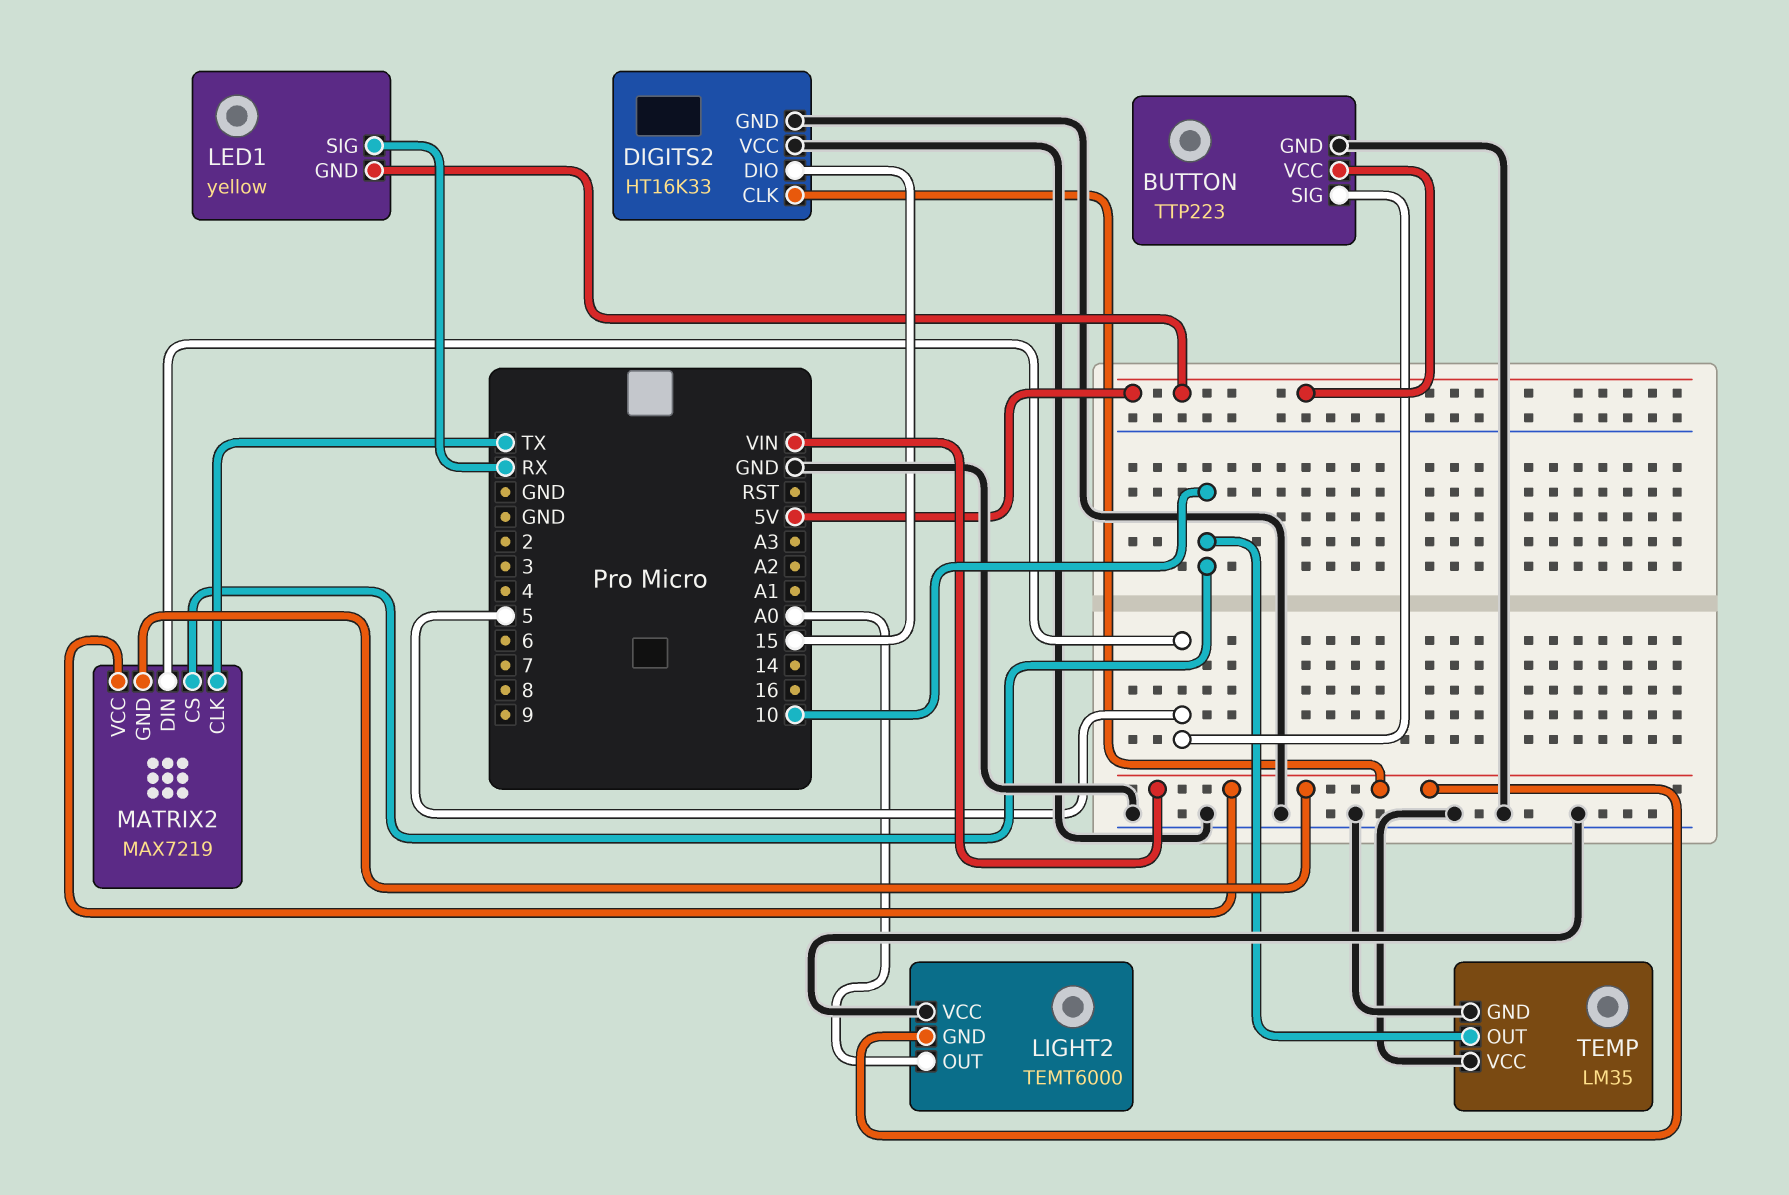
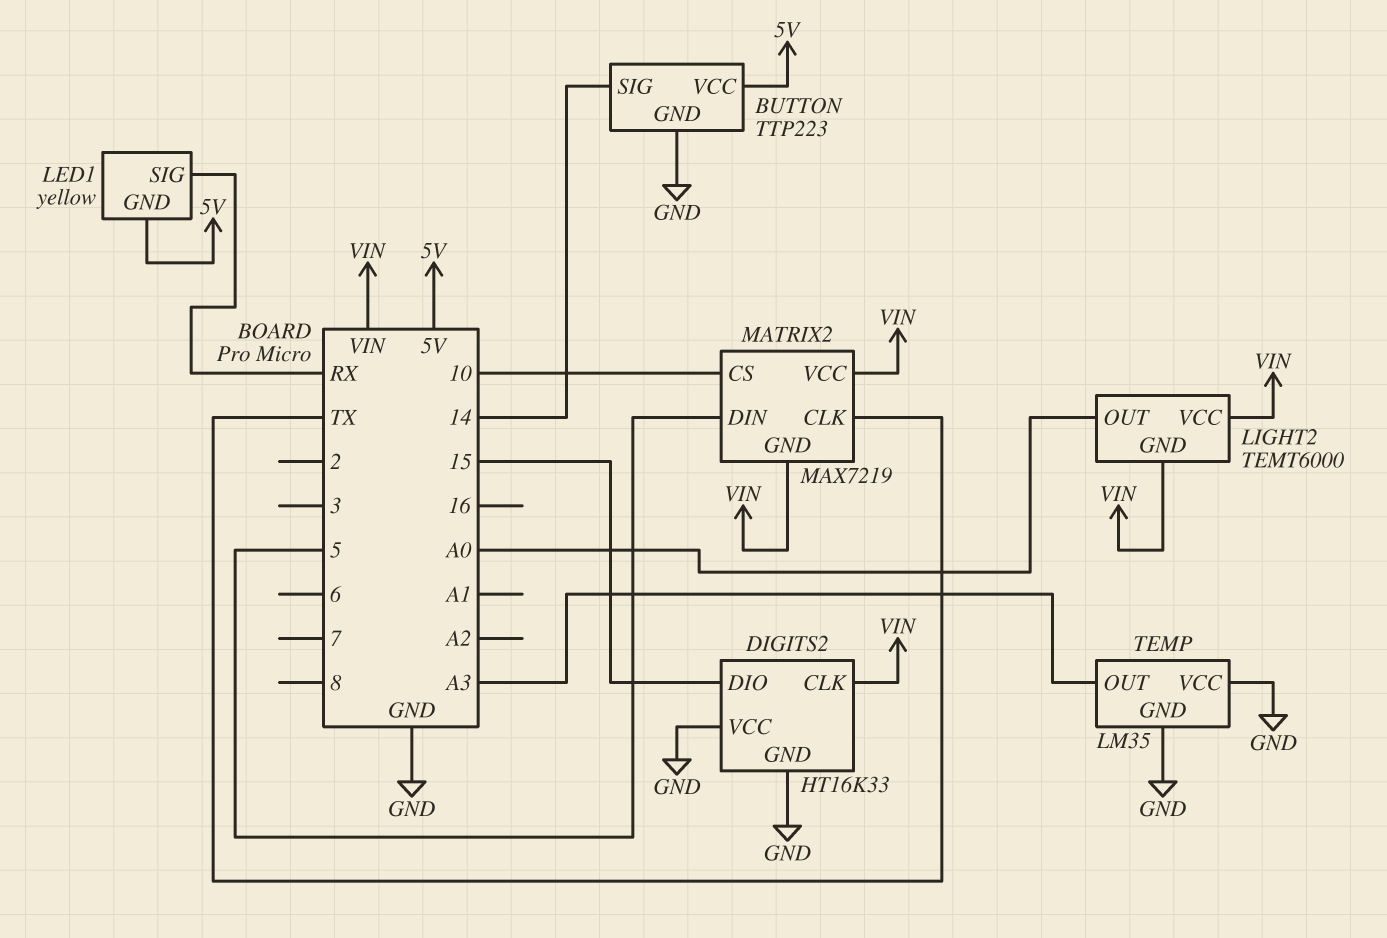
BUTTON pin SIG: 5 -> 14
LIGHT2 pin VCC: GND -> VIN
TEMP pin OUT: 10 -> A3

